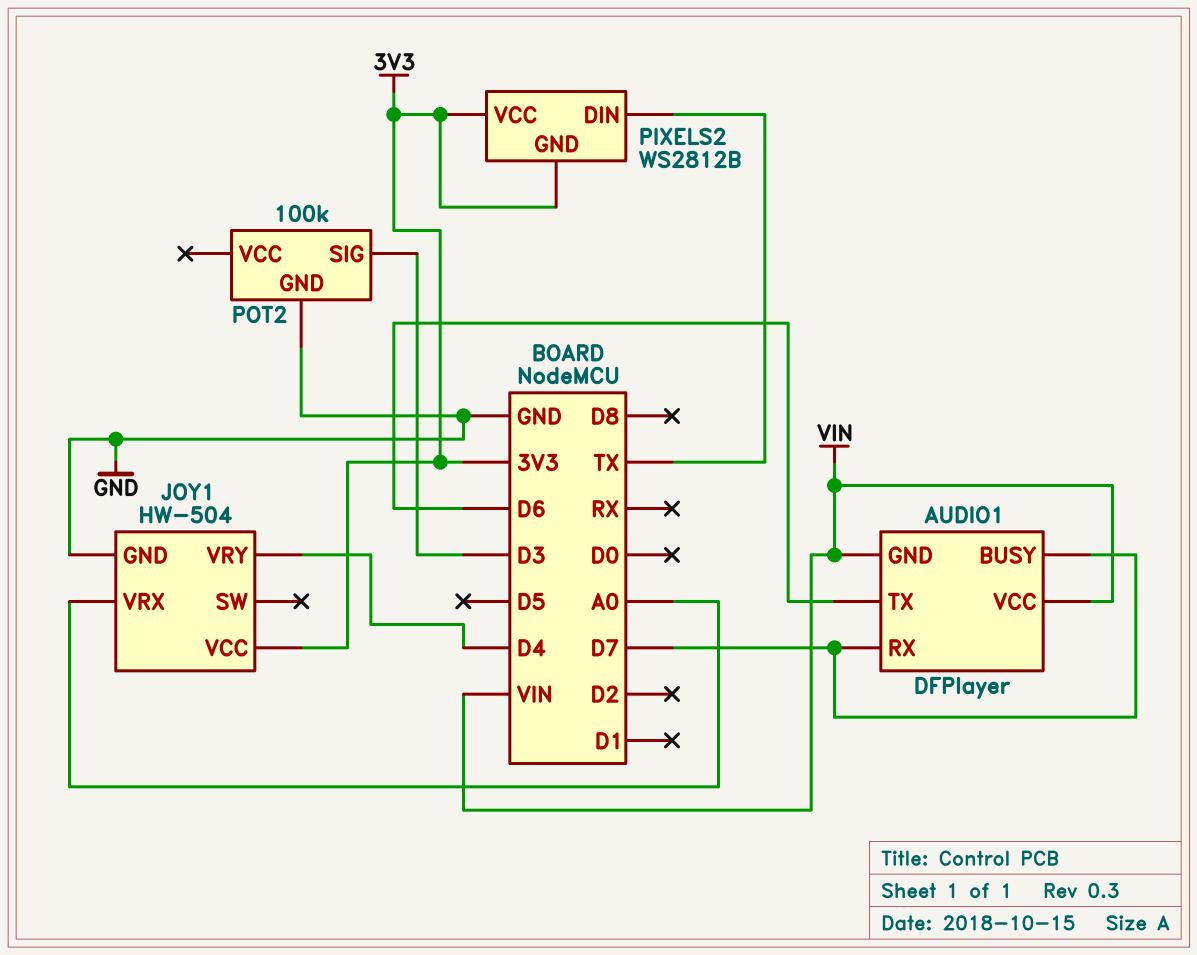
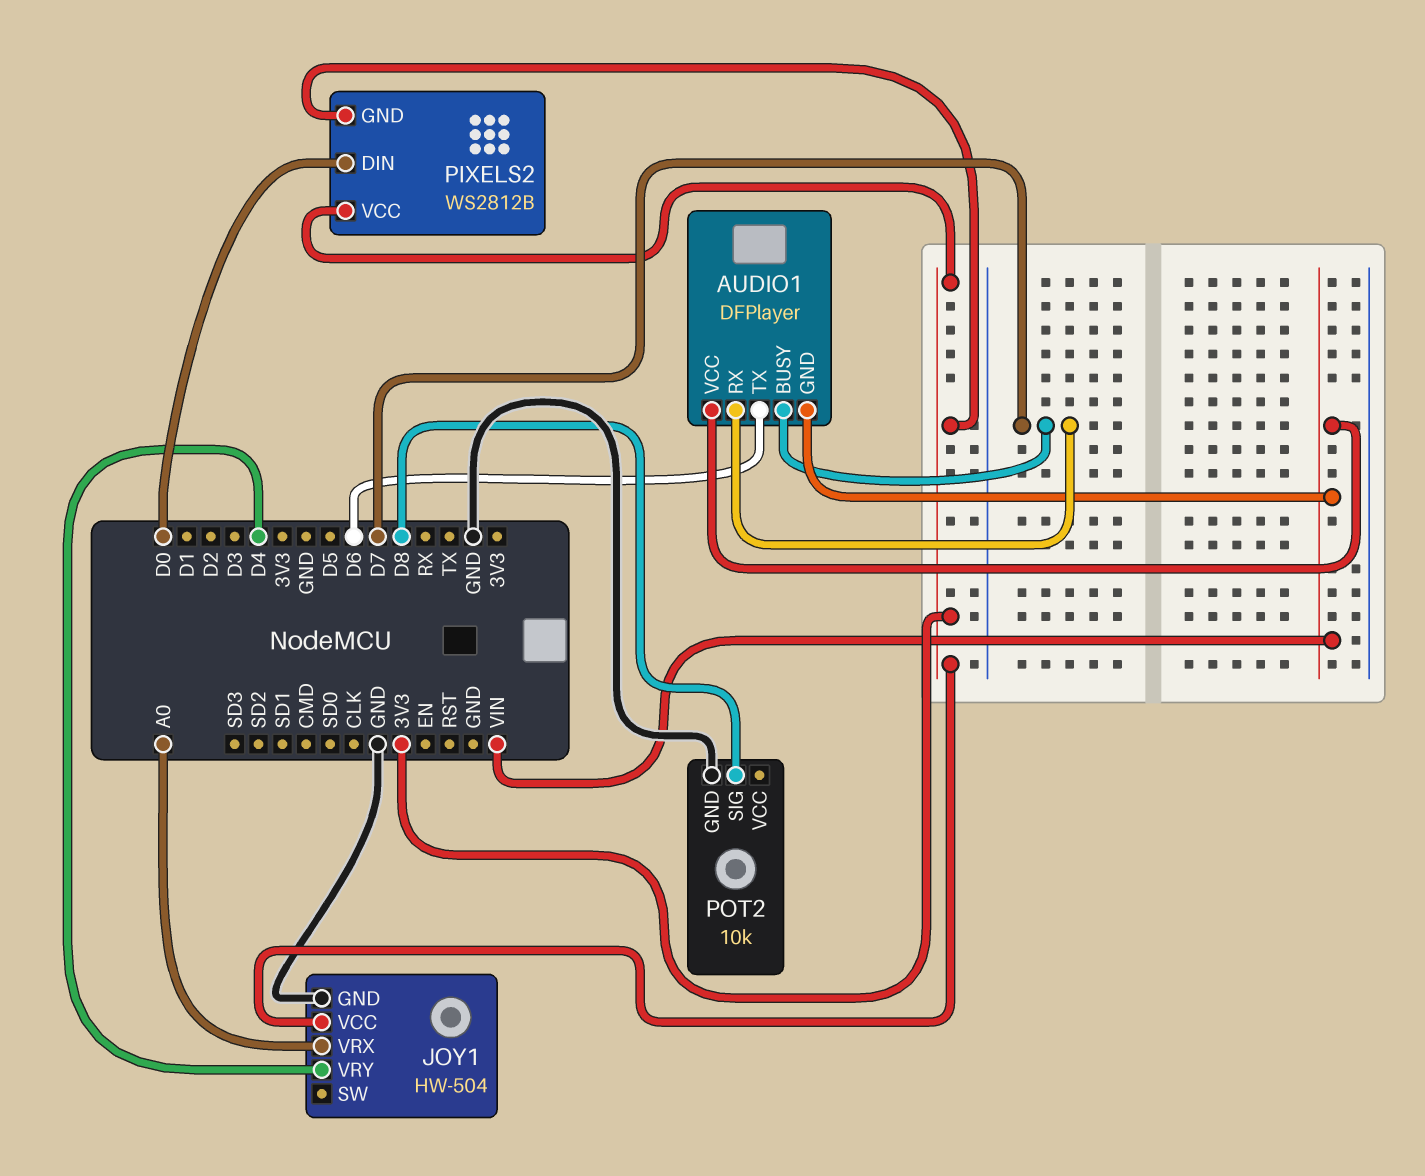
PIXELS2 pin DIN: TX -> D0
POT2: 100k -> 10k
POT2 pin SIG: D3 -> D8

